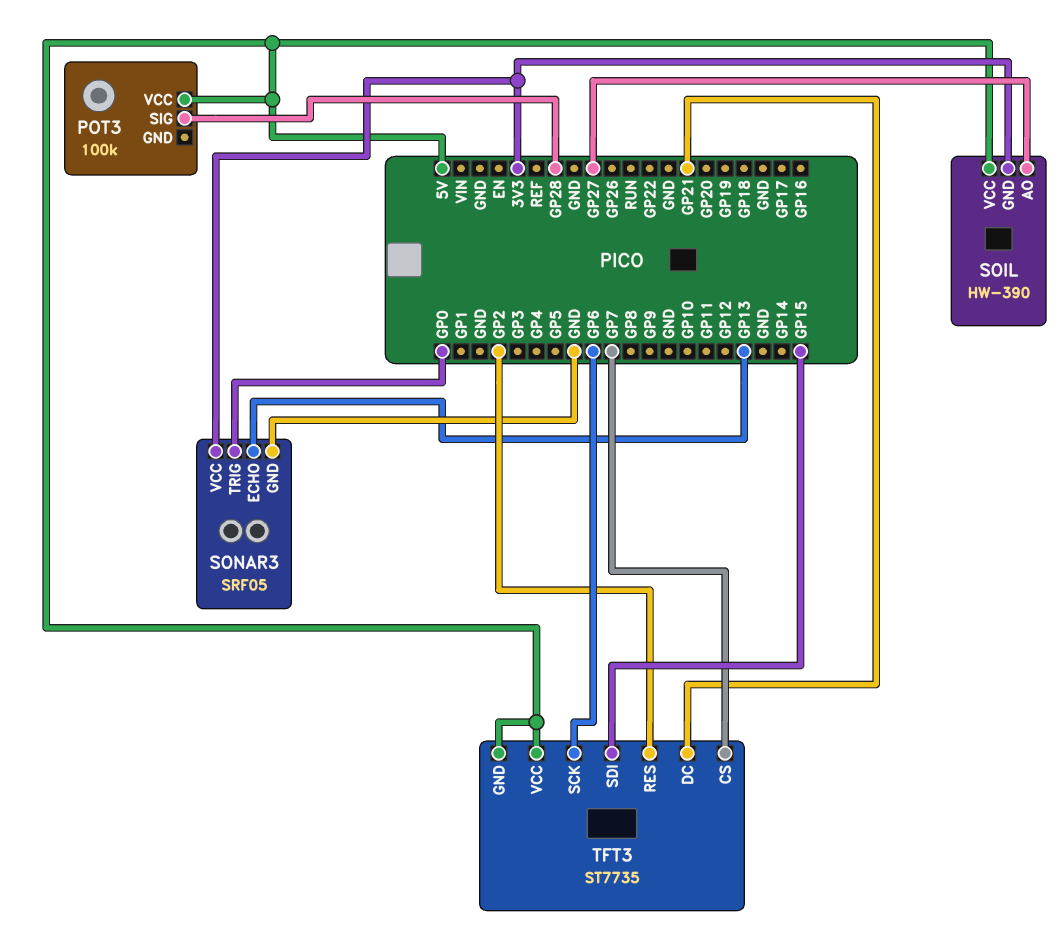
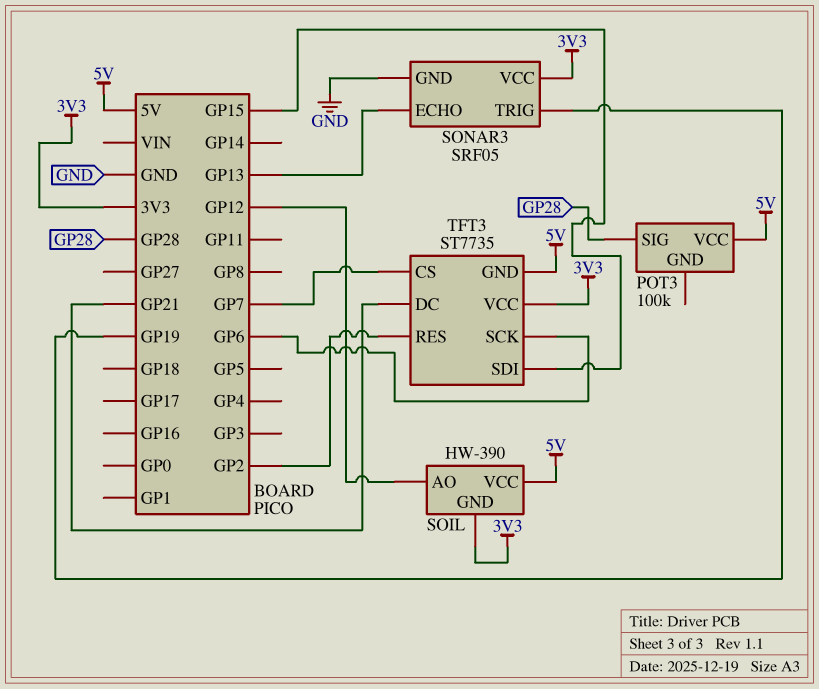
SOIL pin AO: GP27 -> GP12
SONAR3 pin TRIG: GP0 -> GP19
TFT3 pin VCC: 5V -> 3V3

